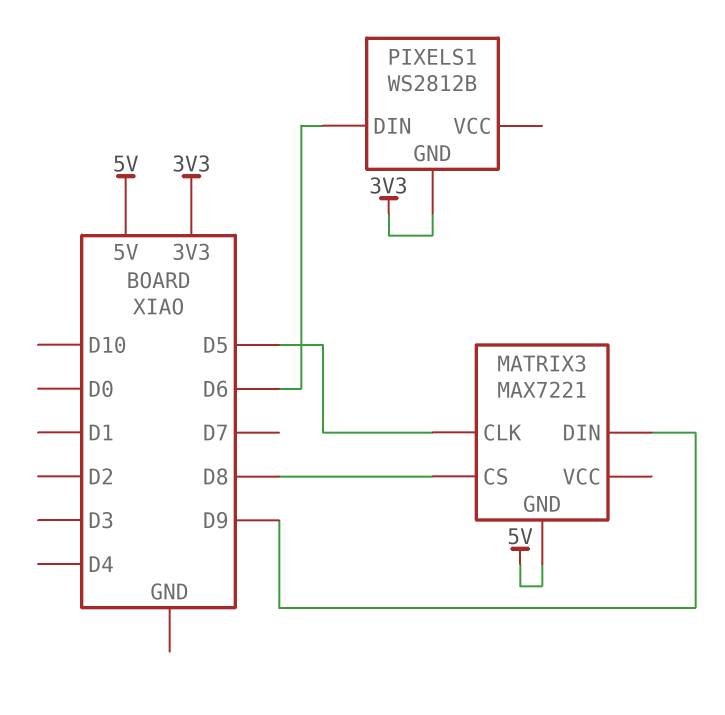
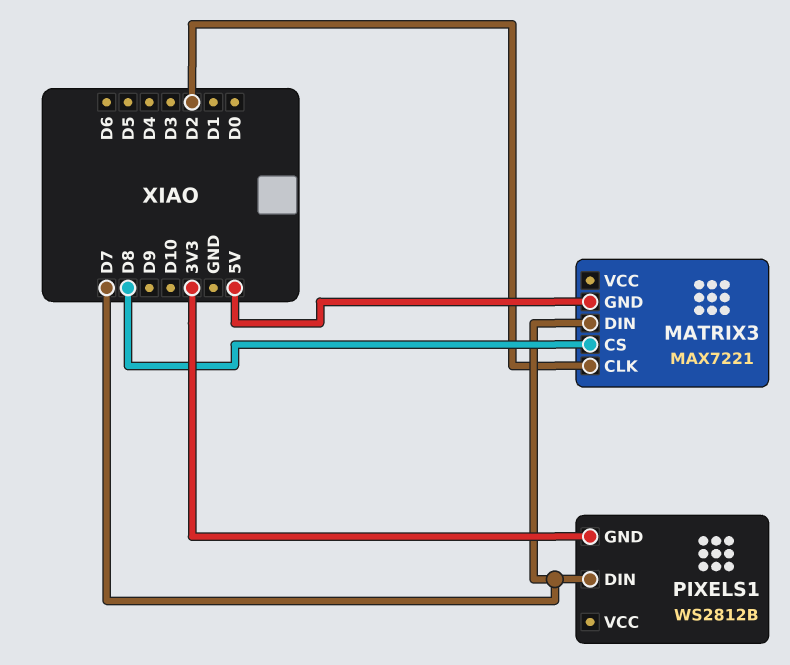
MATRIX3 pin CLK: D5 -> D2
MATRIX3 pin DIN: D9 -> D7
PIXELS1 pin DIN: D6 -> D7

